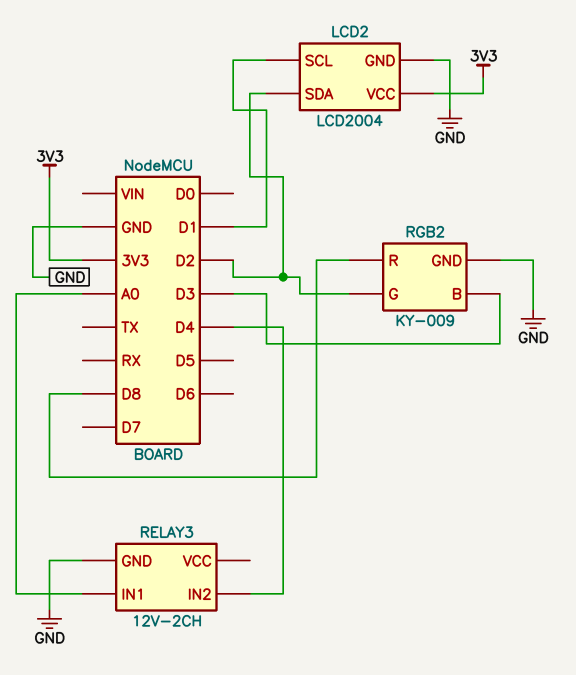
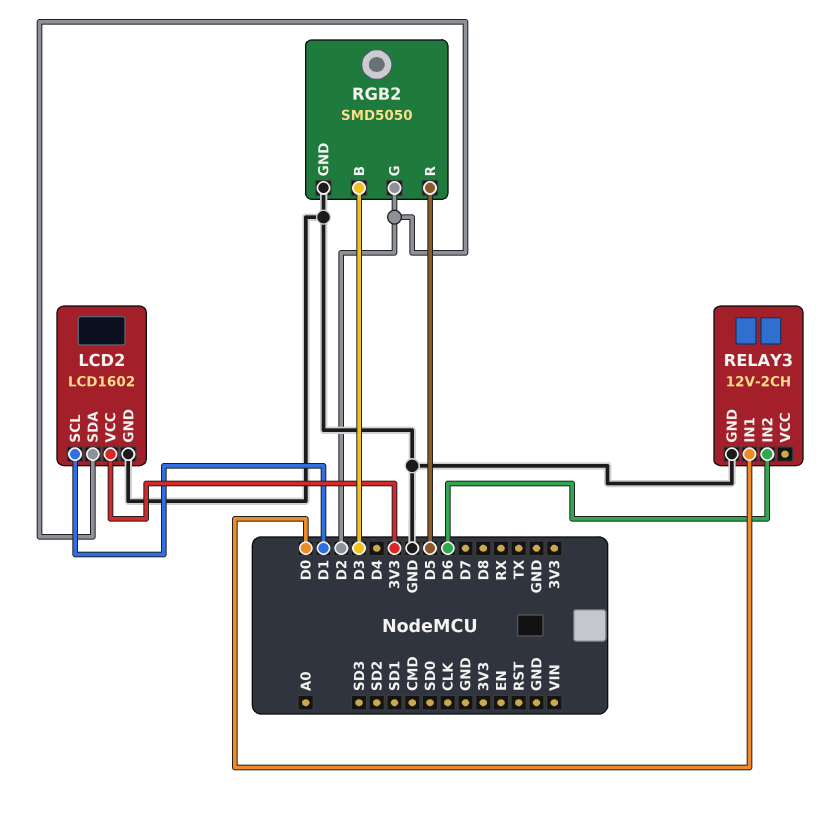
LCD2: LCD2004 -> LCD1602
RELAY3 pin IN1: A0 -> D0
RELAY3 pin IN2: D4 -> D6
RGB2: KY-009 -> SMD5050
RGB2 pin R: D8 -> D5

